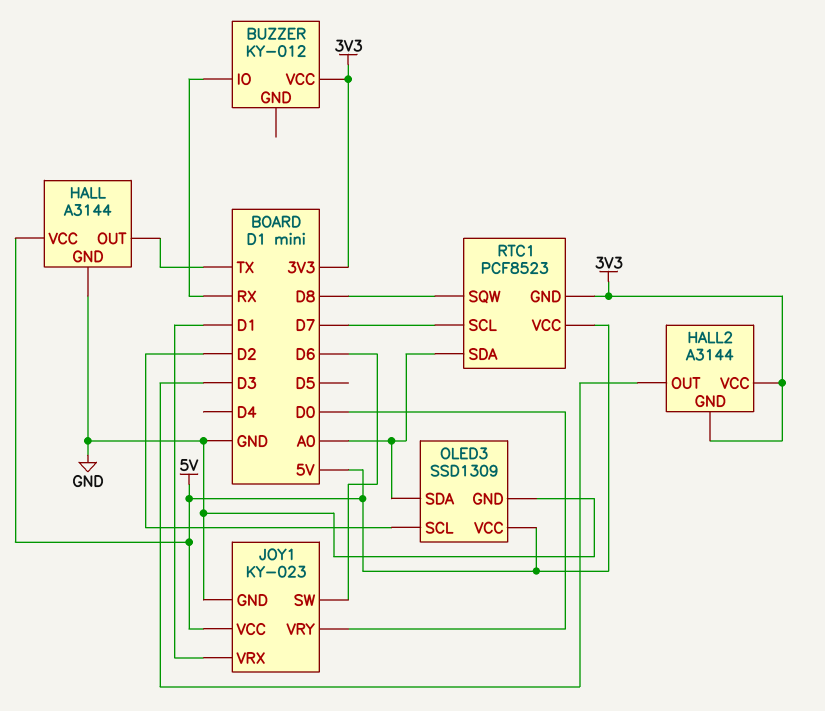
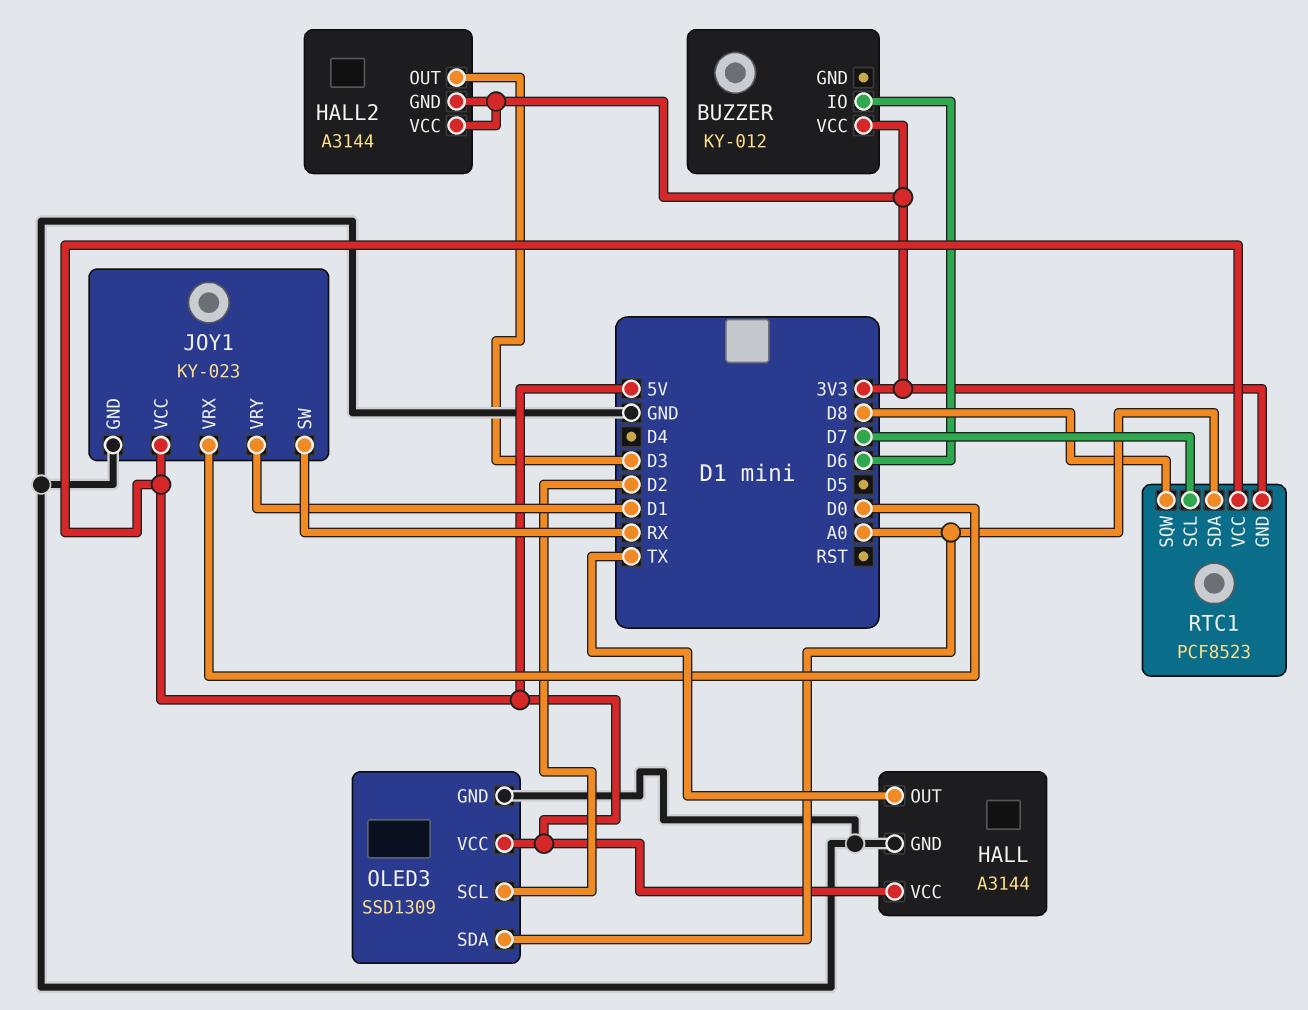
BUZZER pin IO: RX -> D6
JOY1 pin SW: D6 -> RX
JOY1 pin VRX: D1 -> D0
JOY1 pin VRY: D0 -> D1

